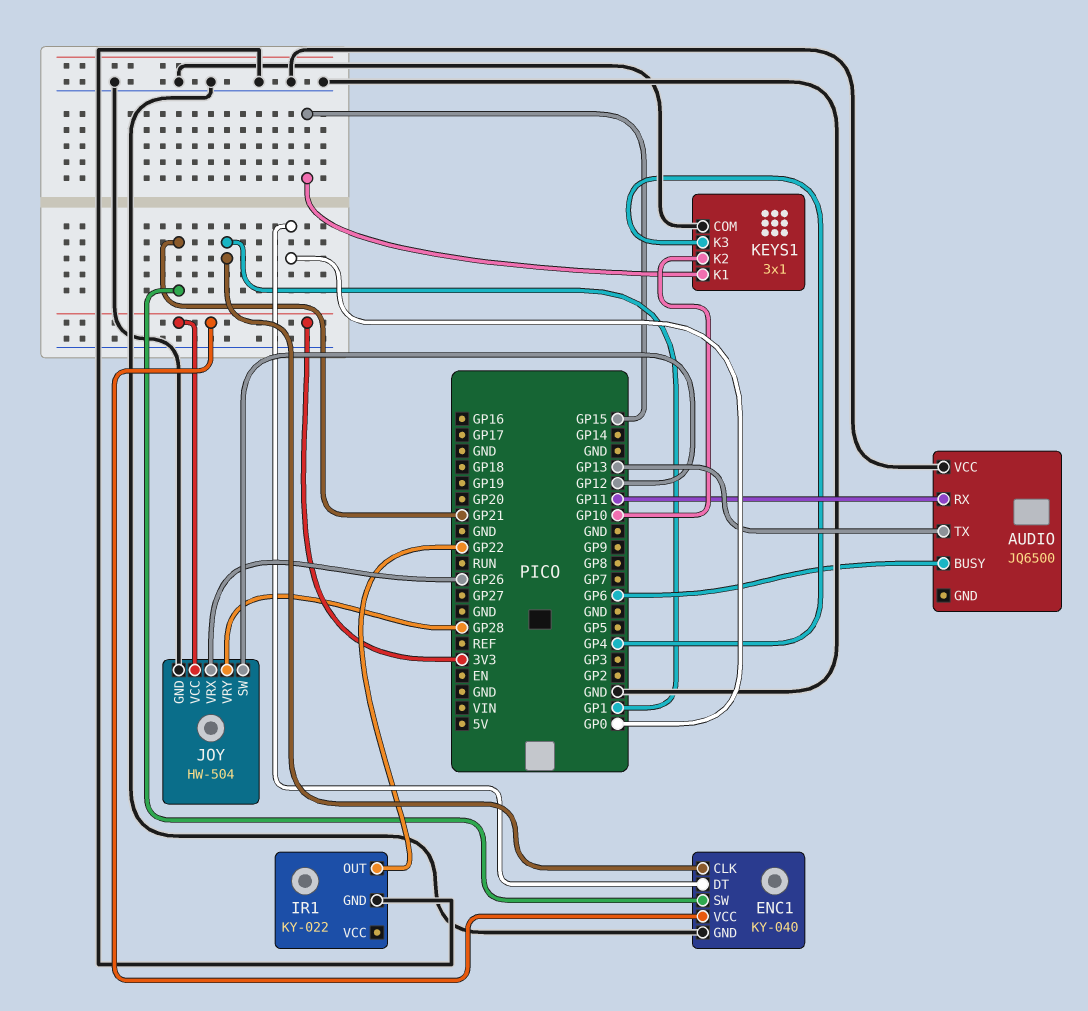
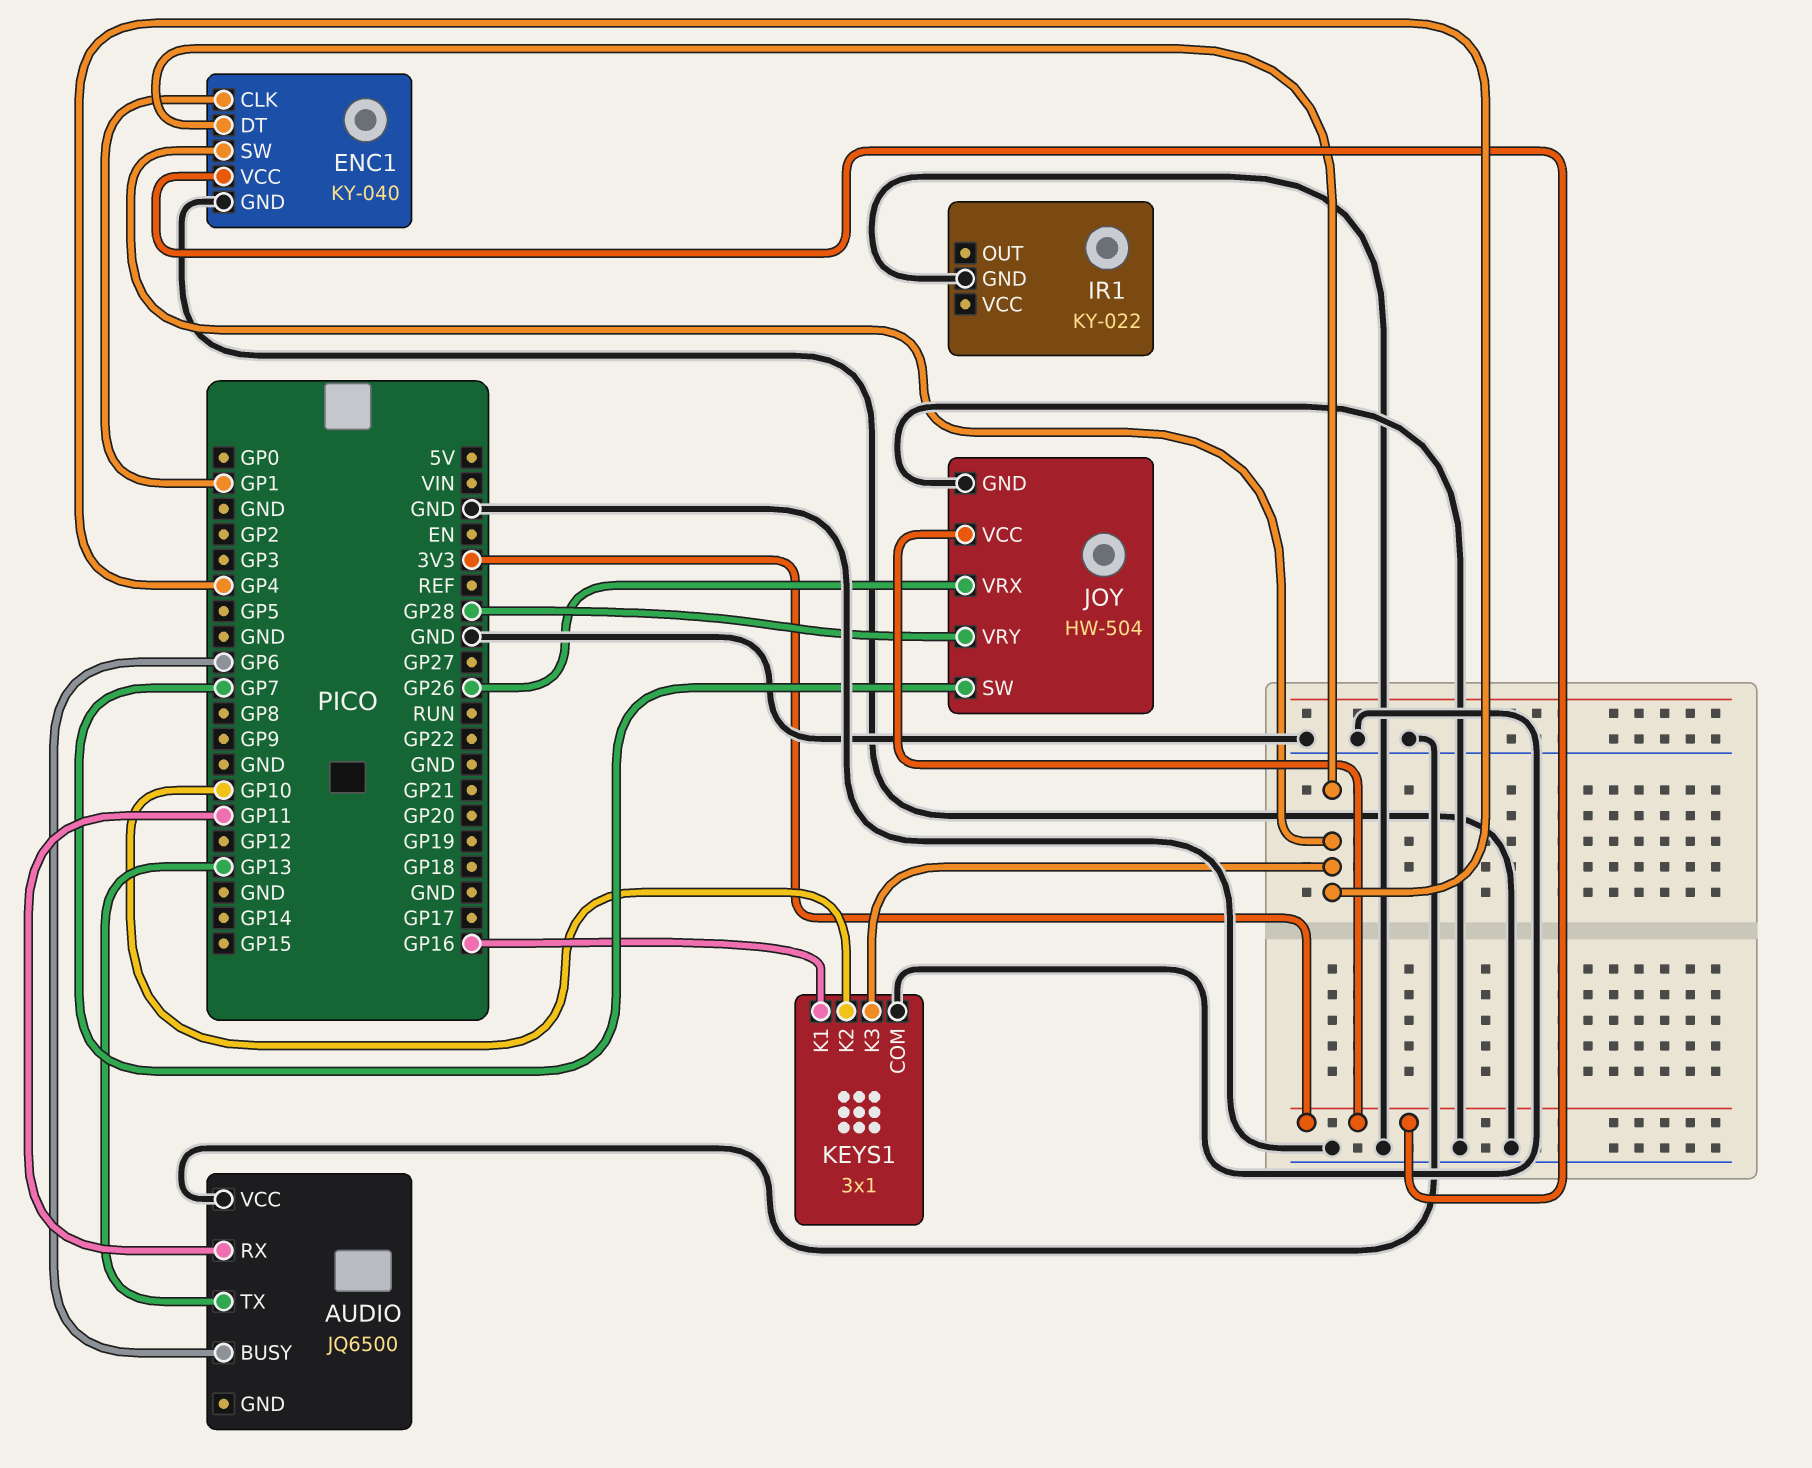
ENC1 pin DT: GP0 -> GP4
ENC1 pin SW: GP21 -> GP4
IR1 pin OUT: GP22 -> none
JOY pin SW: GP12 -> GP7
KEYS1 pin K1: GP15 -> GP16

